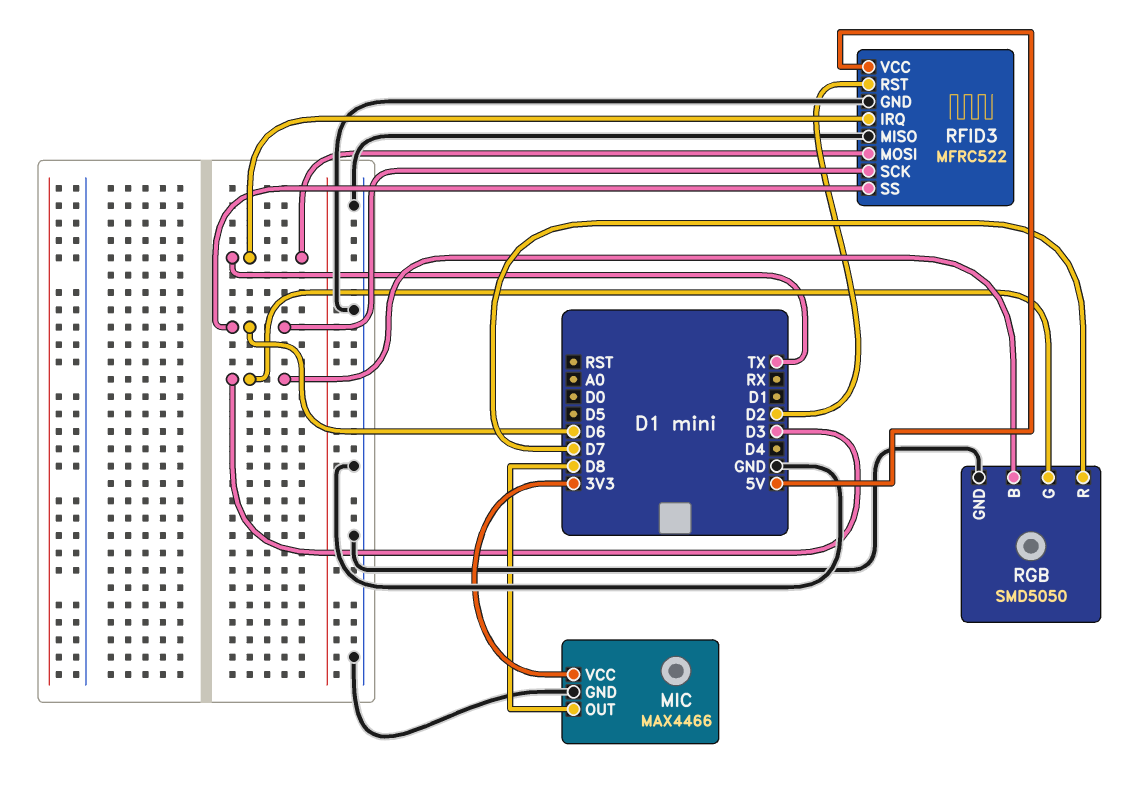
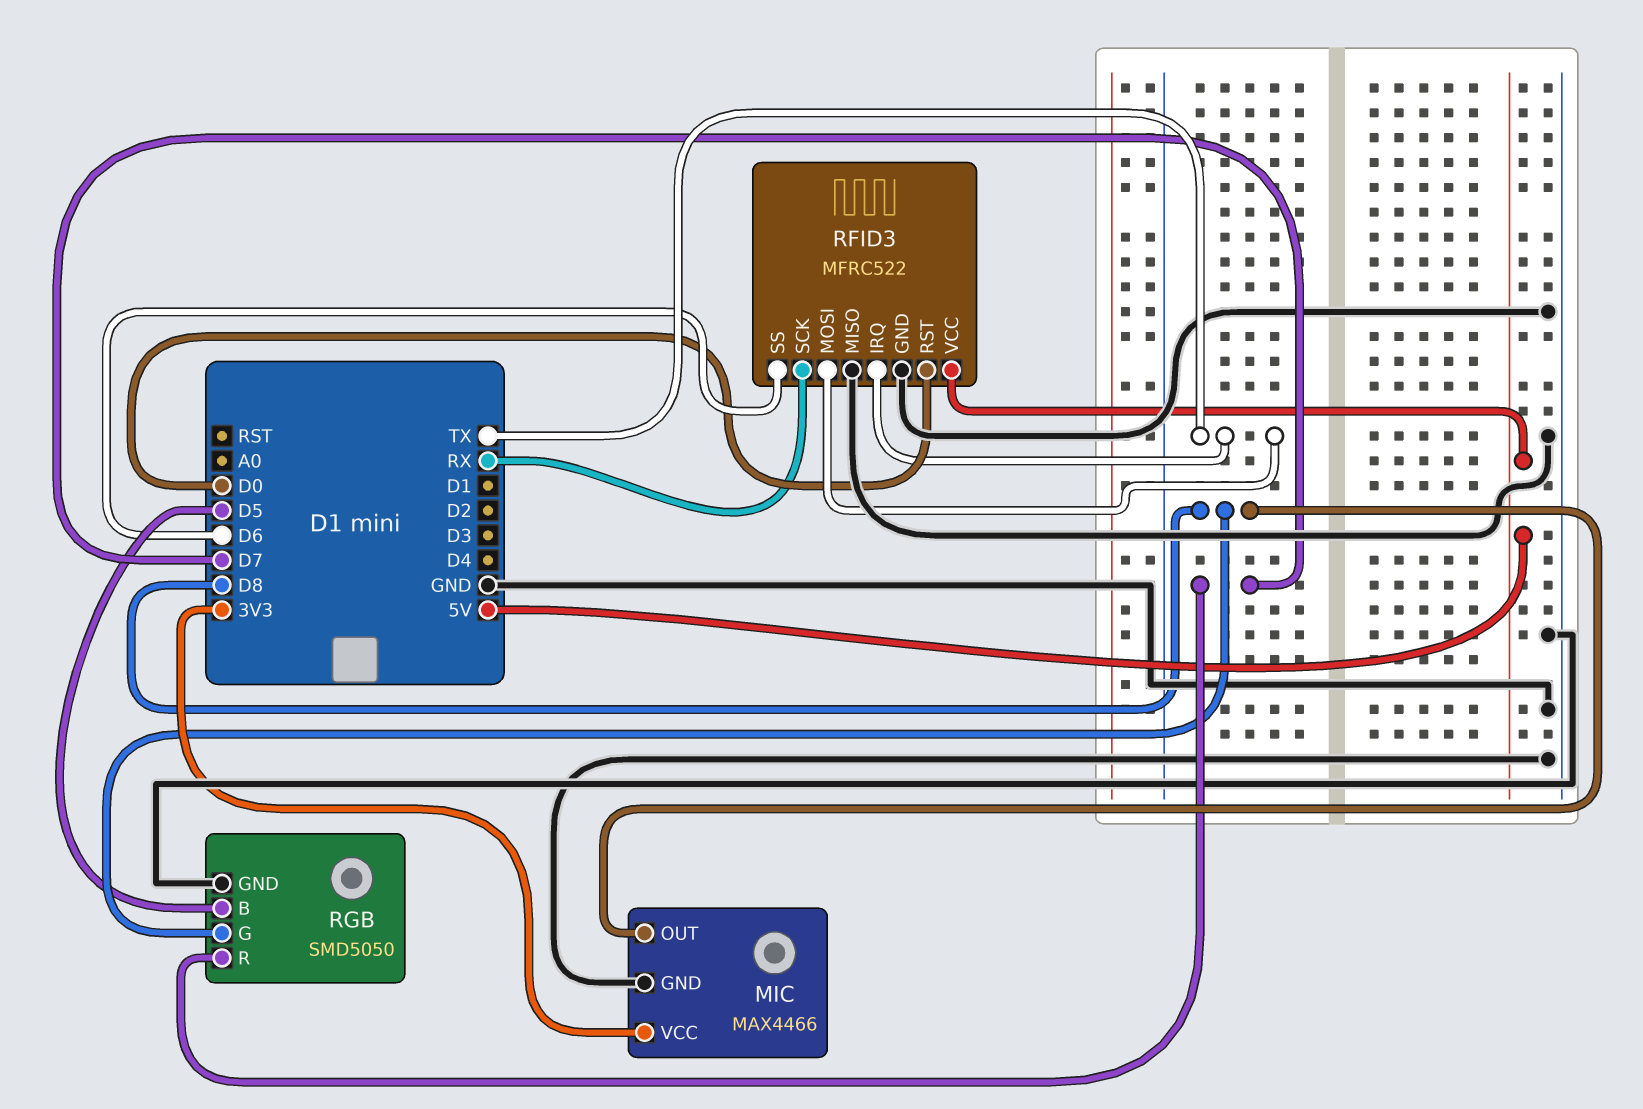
RFID3 pin RST: D2 -> D0
RFID3 pin SCK: D6 -> RX
RGB pin B: D3 -> D5
RGB pin G: D3 -> D8

